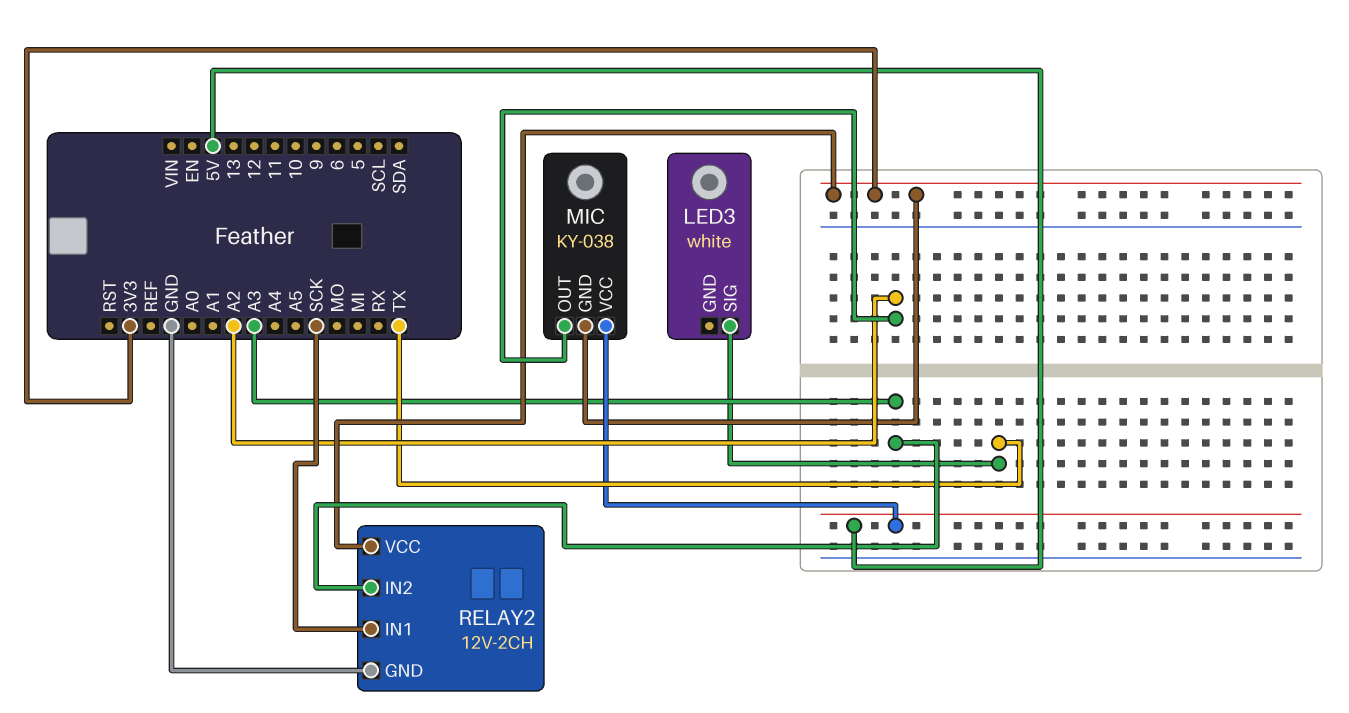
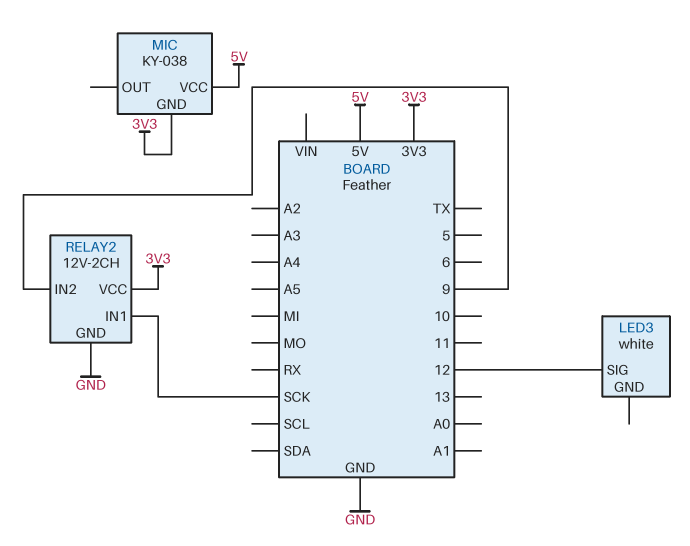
LED3 pin SIG: TX -> 12
MIC pin OUT: A2 -> none
RELAY2 pin IN2: A3 -> 9

